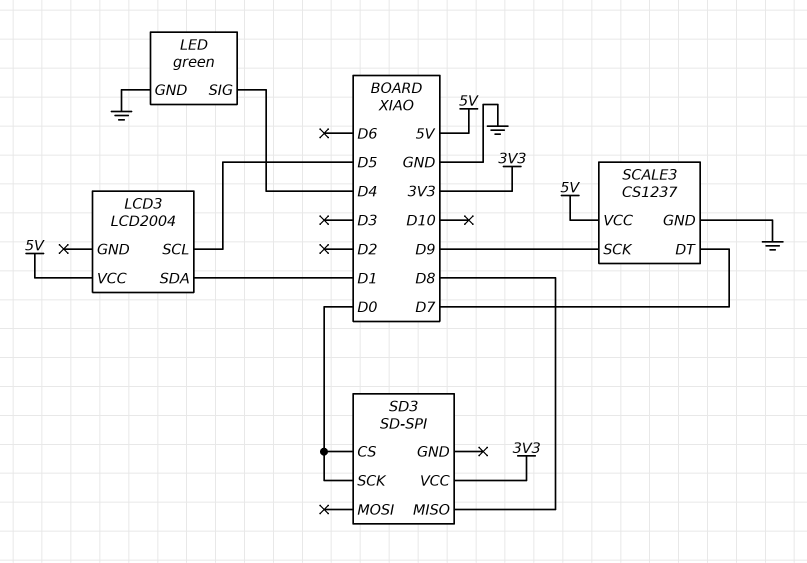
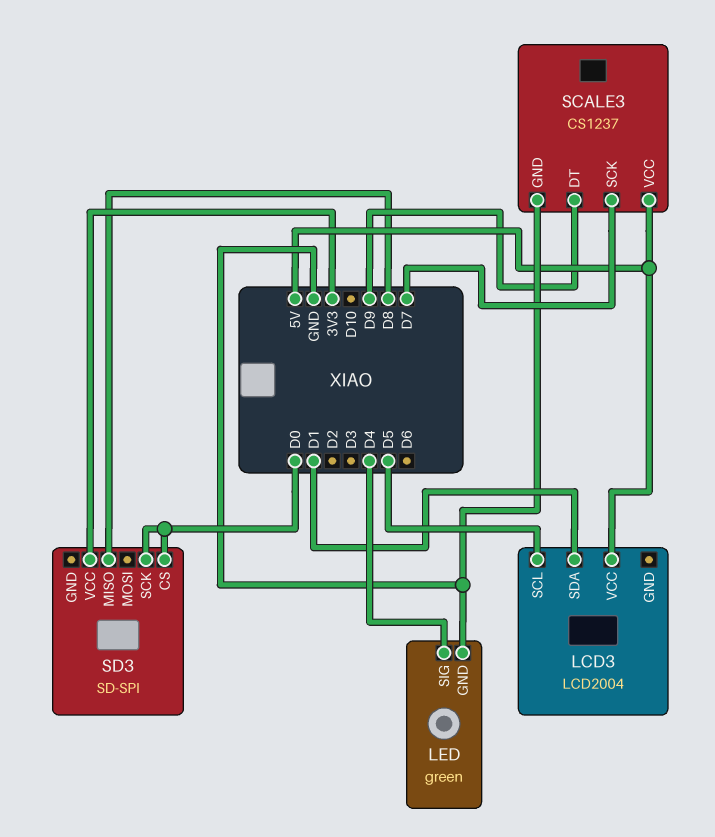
SCALE3 pin DT: D7 -> D9
SCALE3 pin SCK: D9 -> D7

